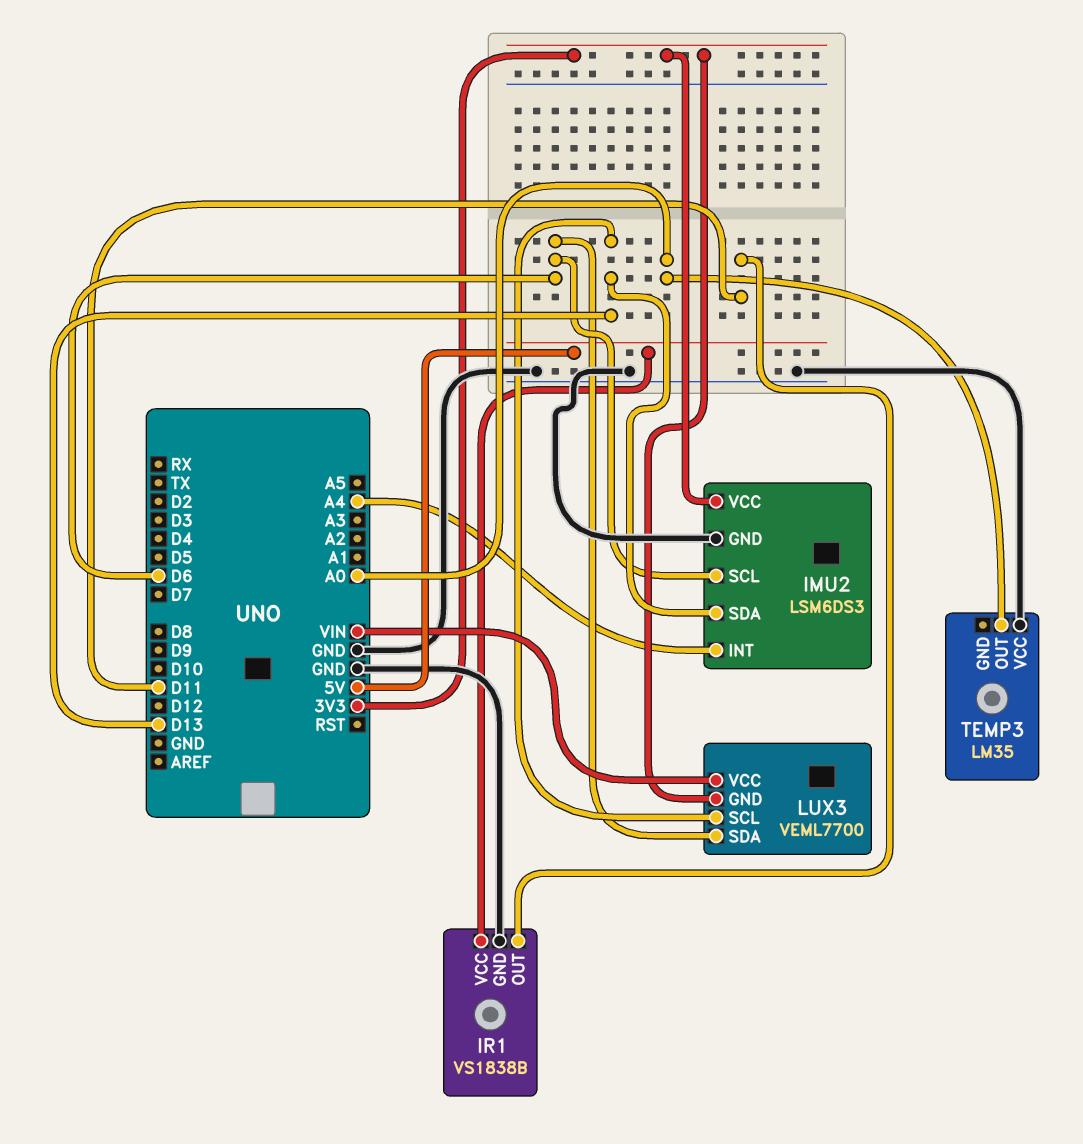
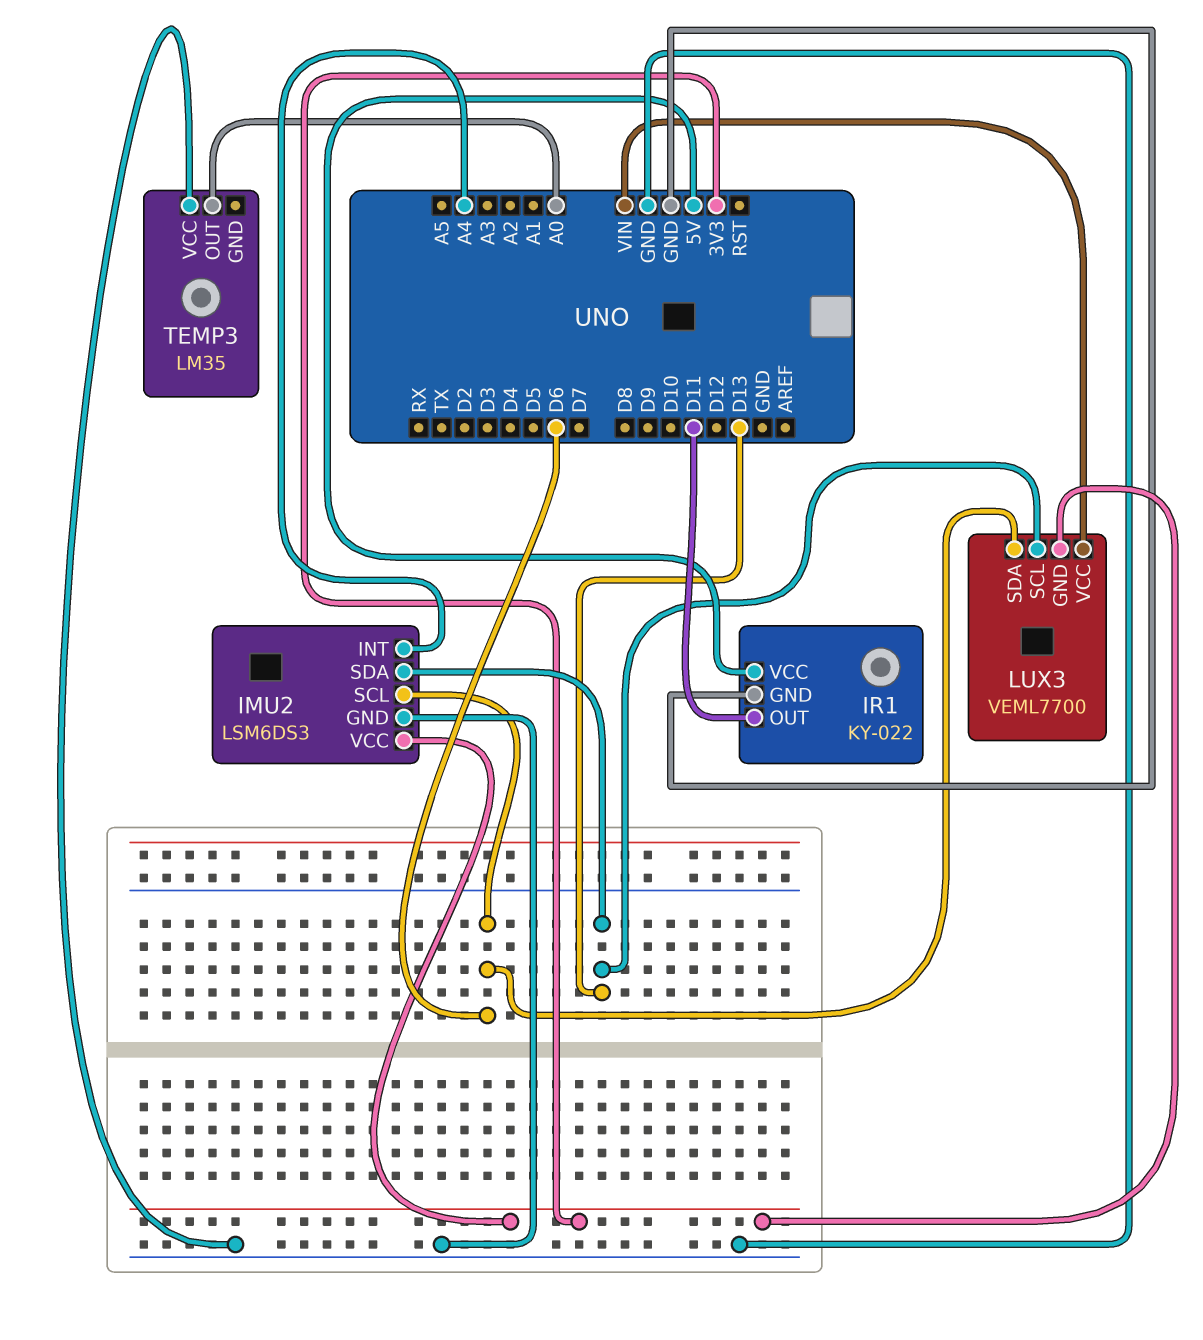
IR1: VS1838B -> KY-022

